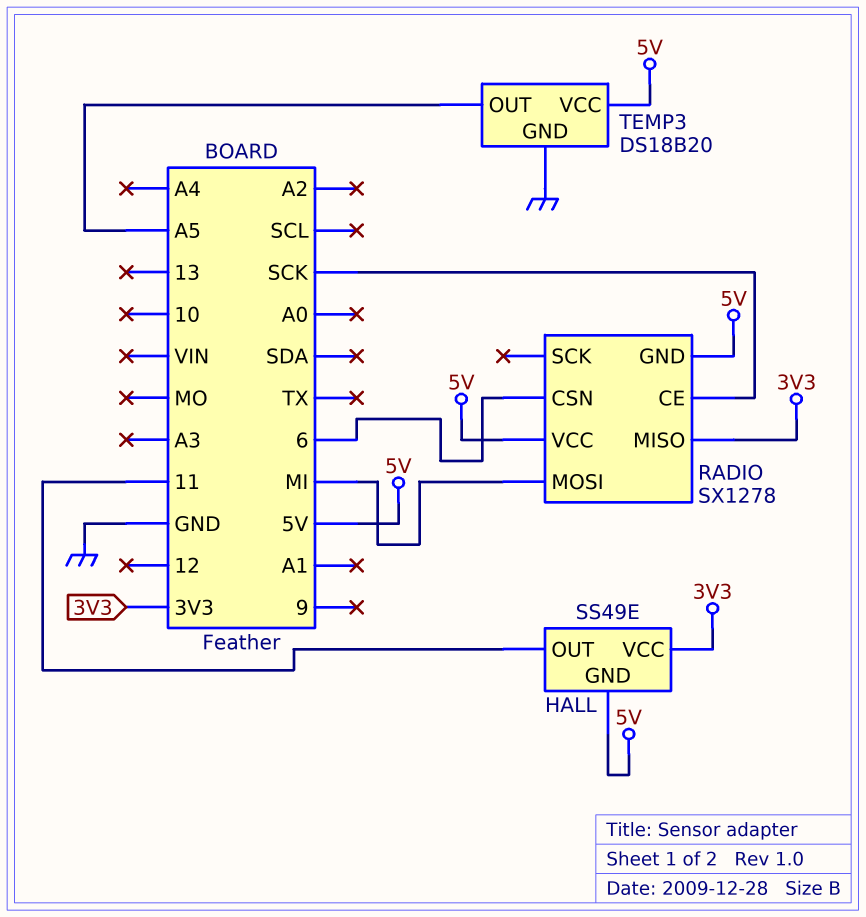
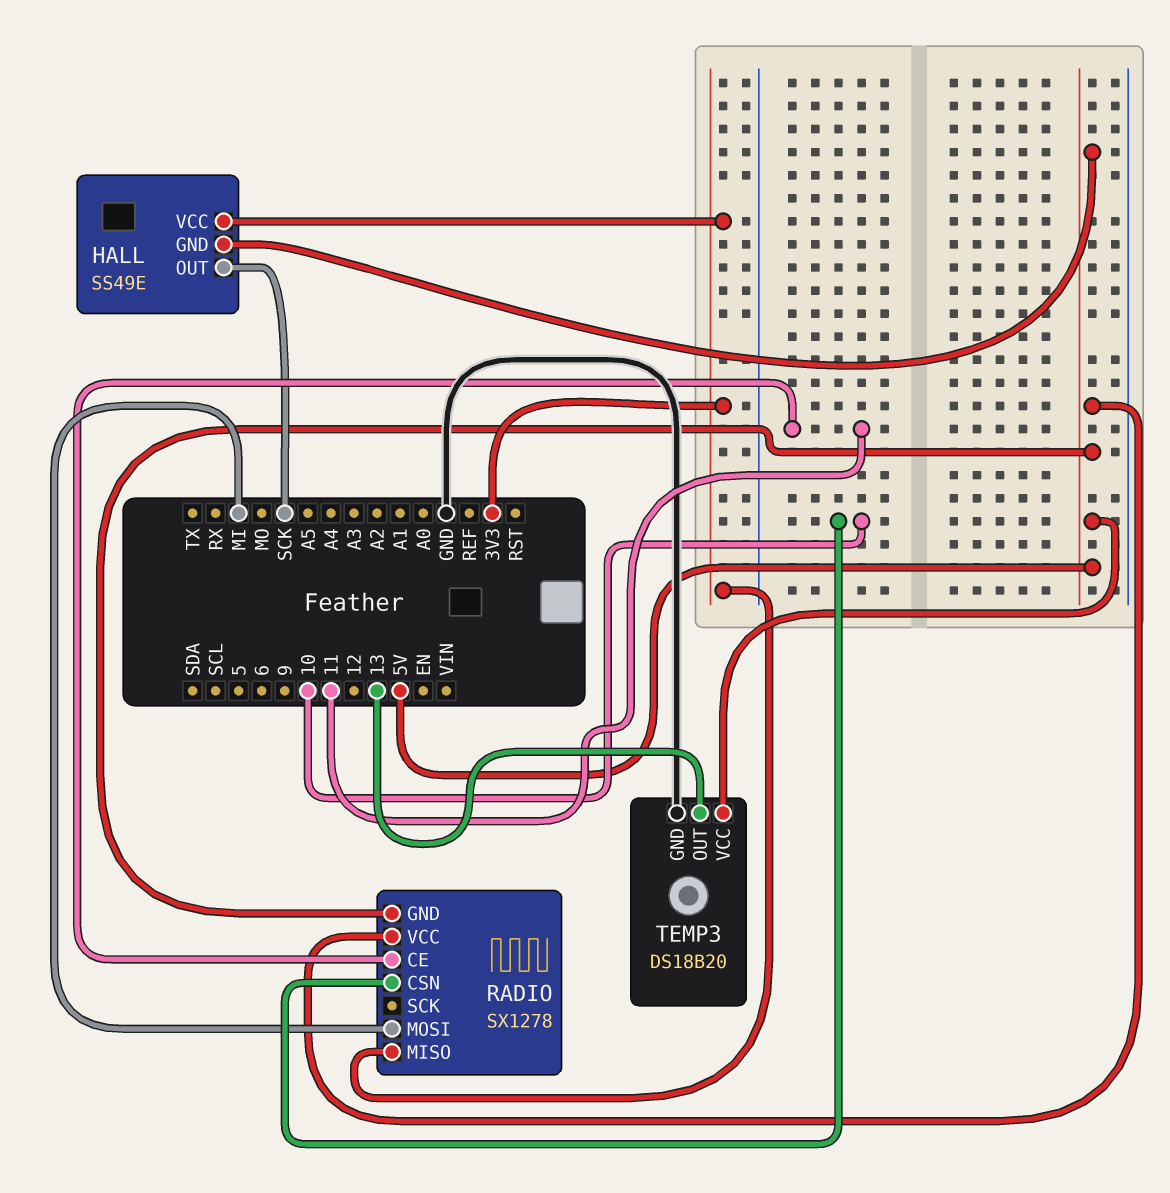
HALL pin OUT: 11 -> SCK
RADIO pin CE: SCK -> 11
RADIO pin CSN: 6 -> 10
TEMP3 pin OUT: A5 -> 13

